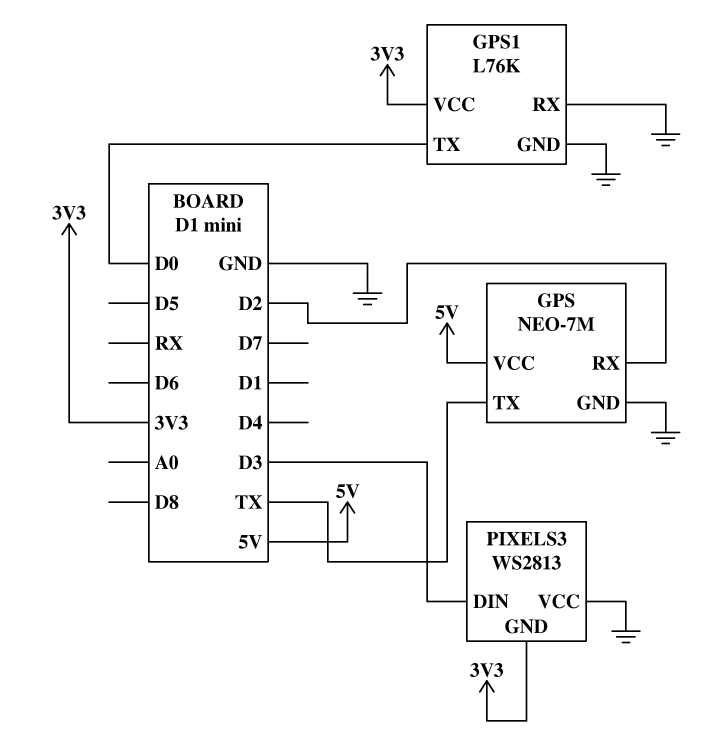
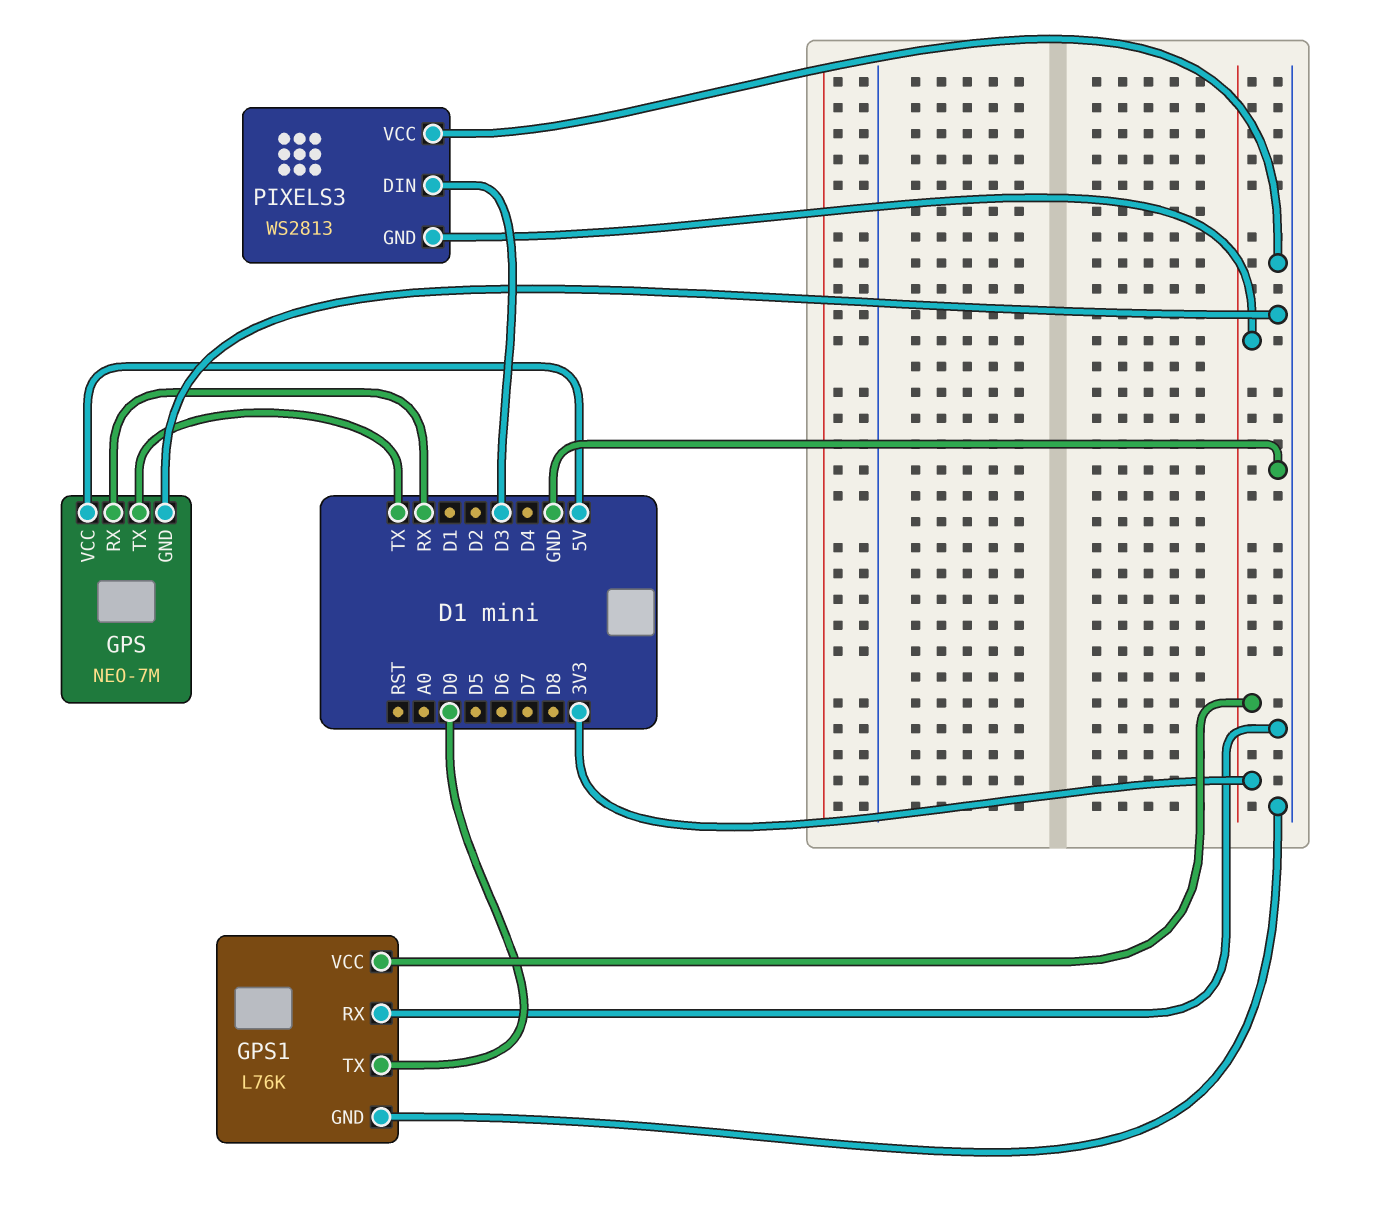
GPS pin RX: D2 -> RX

